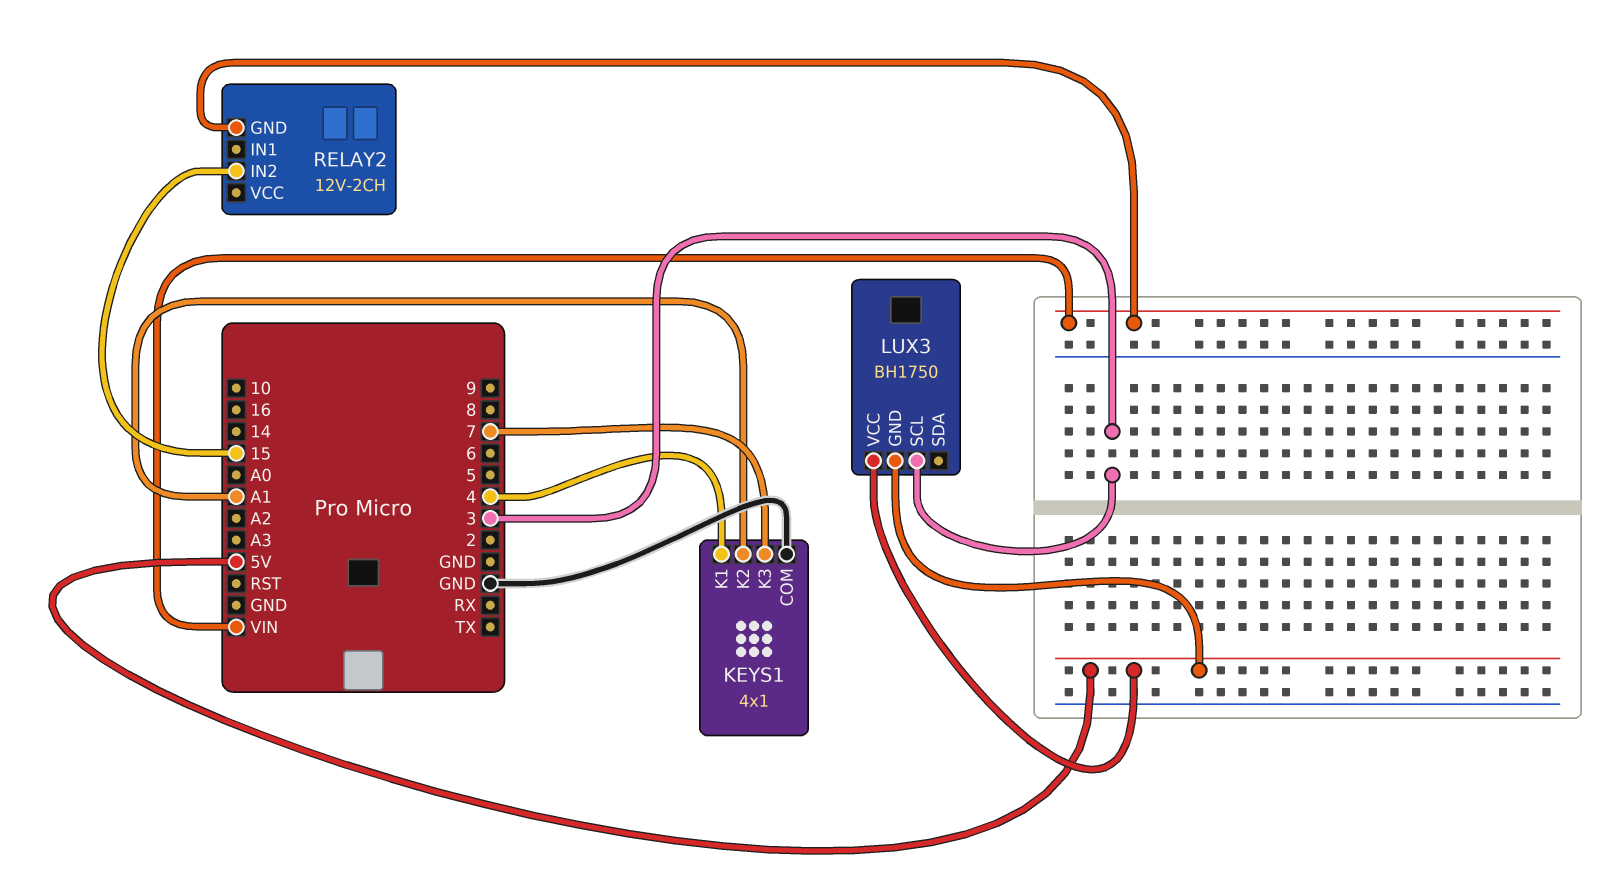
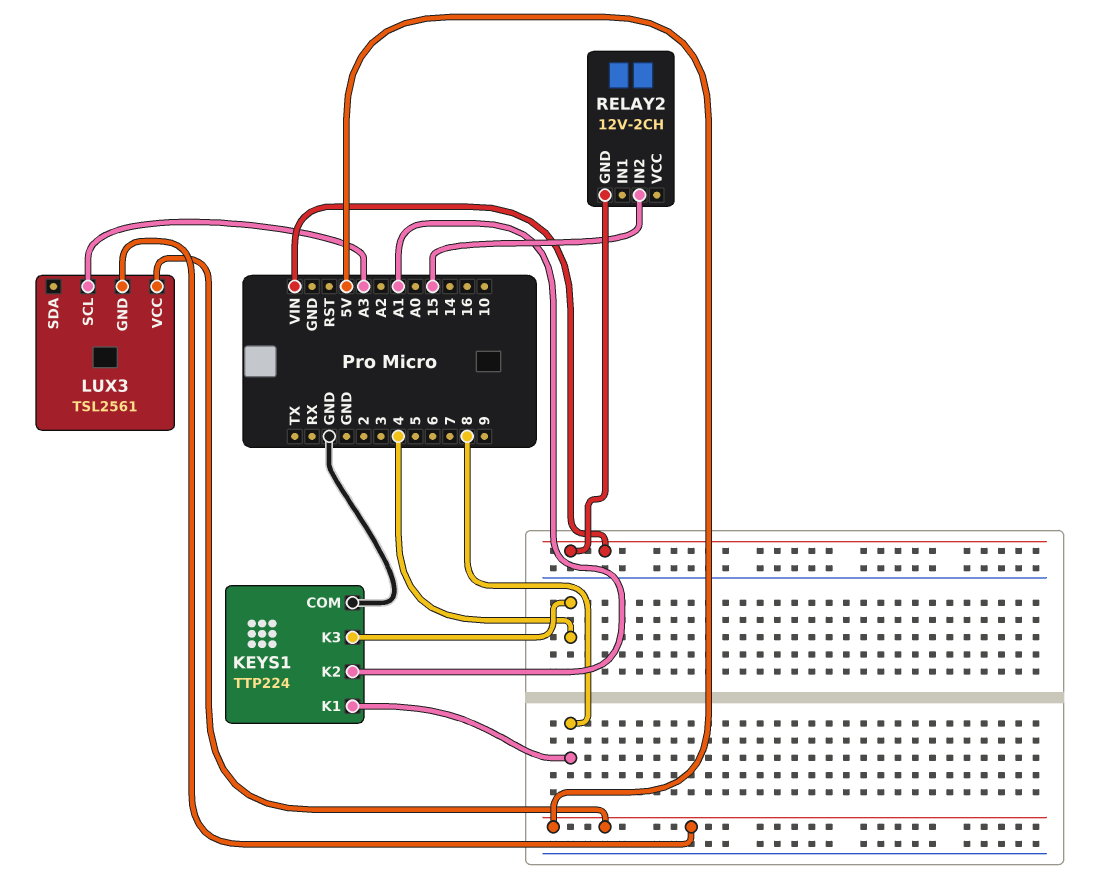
KEYS1: 4x1 -> TTP224
KEYS1 pin K1: 4 -> 8
KEYS1 pin K3: 7 -> 4
LUX3: BH1750 -> TSL2561
LUX3 pin SCL: 3 -> A3

